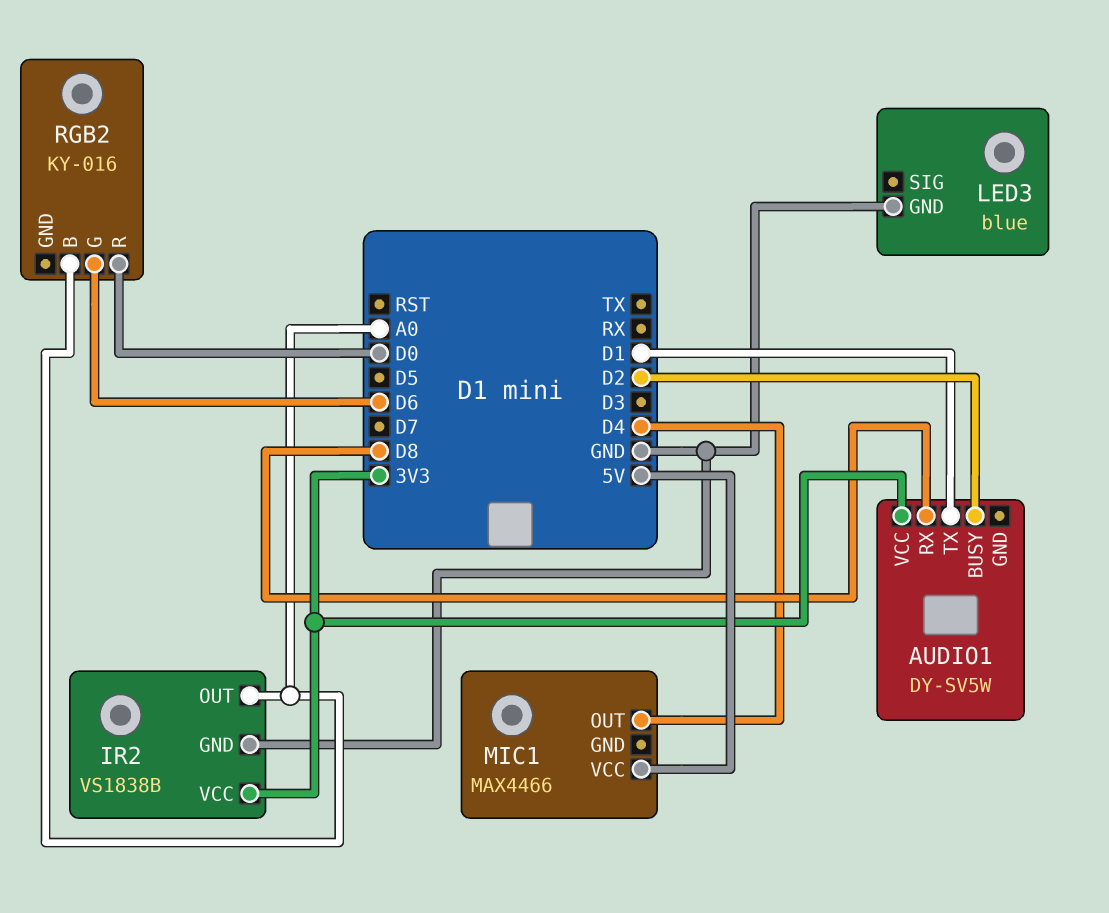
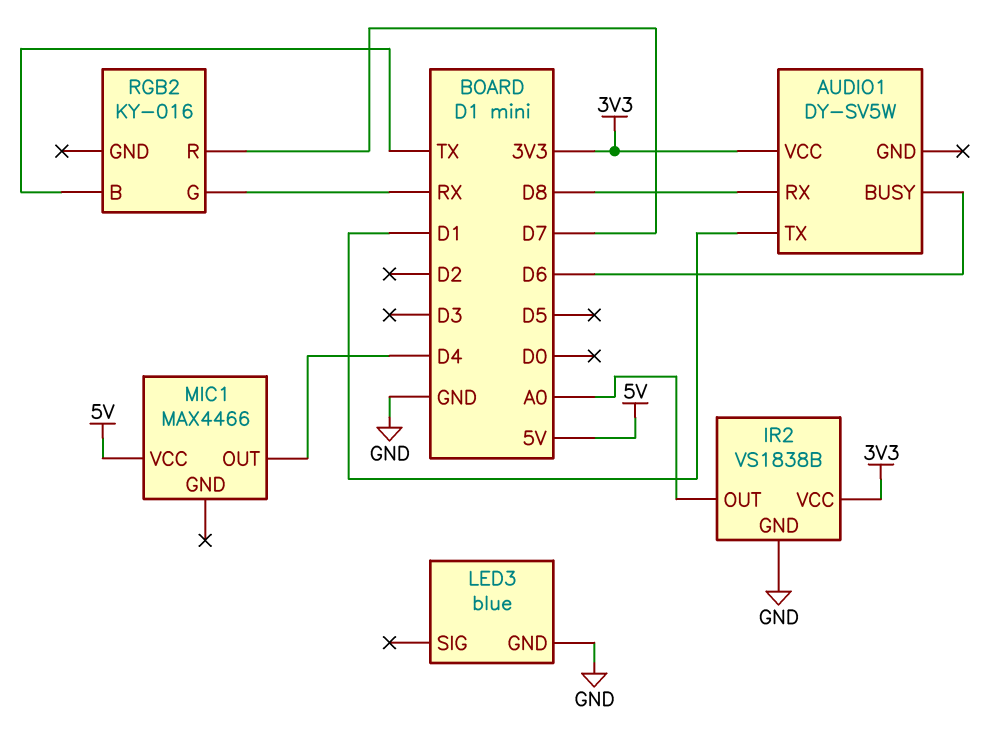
AUDIO1 pin BUSY: D2 -> D6
RGB2 pin B: A0 -> TX
RGB2 pin G: D6 -> RX
RGB2 pin R: D0 -> D7

